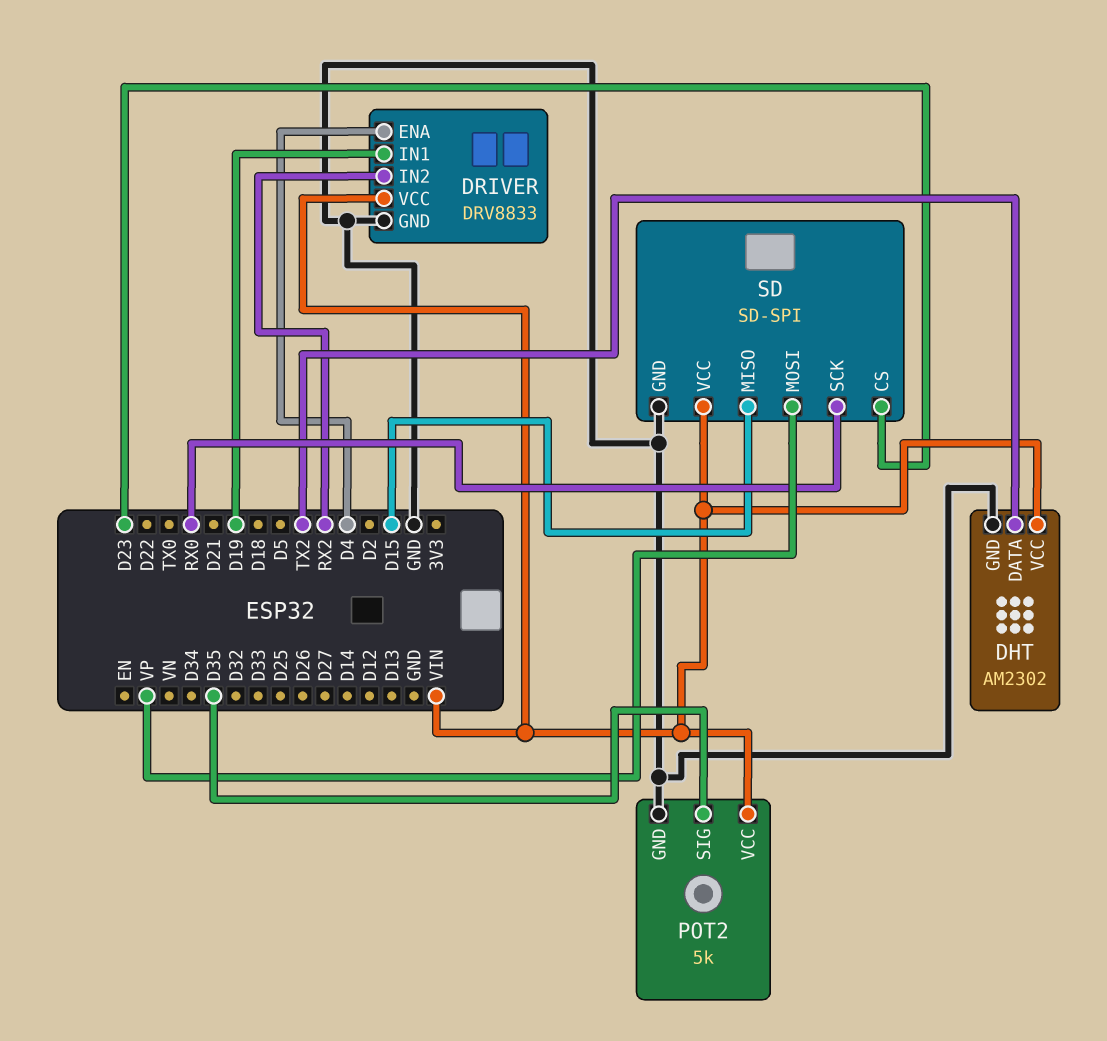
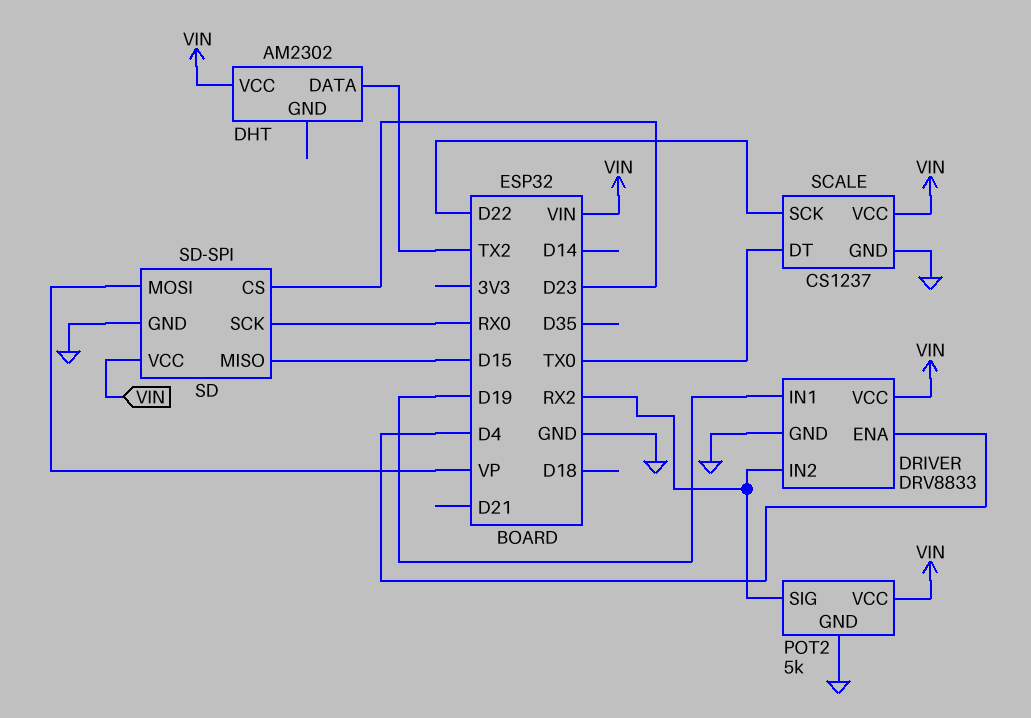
DHT pin GND: GND -> none
POT2 pin SIG: D35 -> RX2
SCALE: none -> CS1237
SCALE pin DT: none -> TX0
SCALE pin GND: none -> GND
SCALE pin SCK: none -> D22
SCALE pin VCC: none -> VIN

